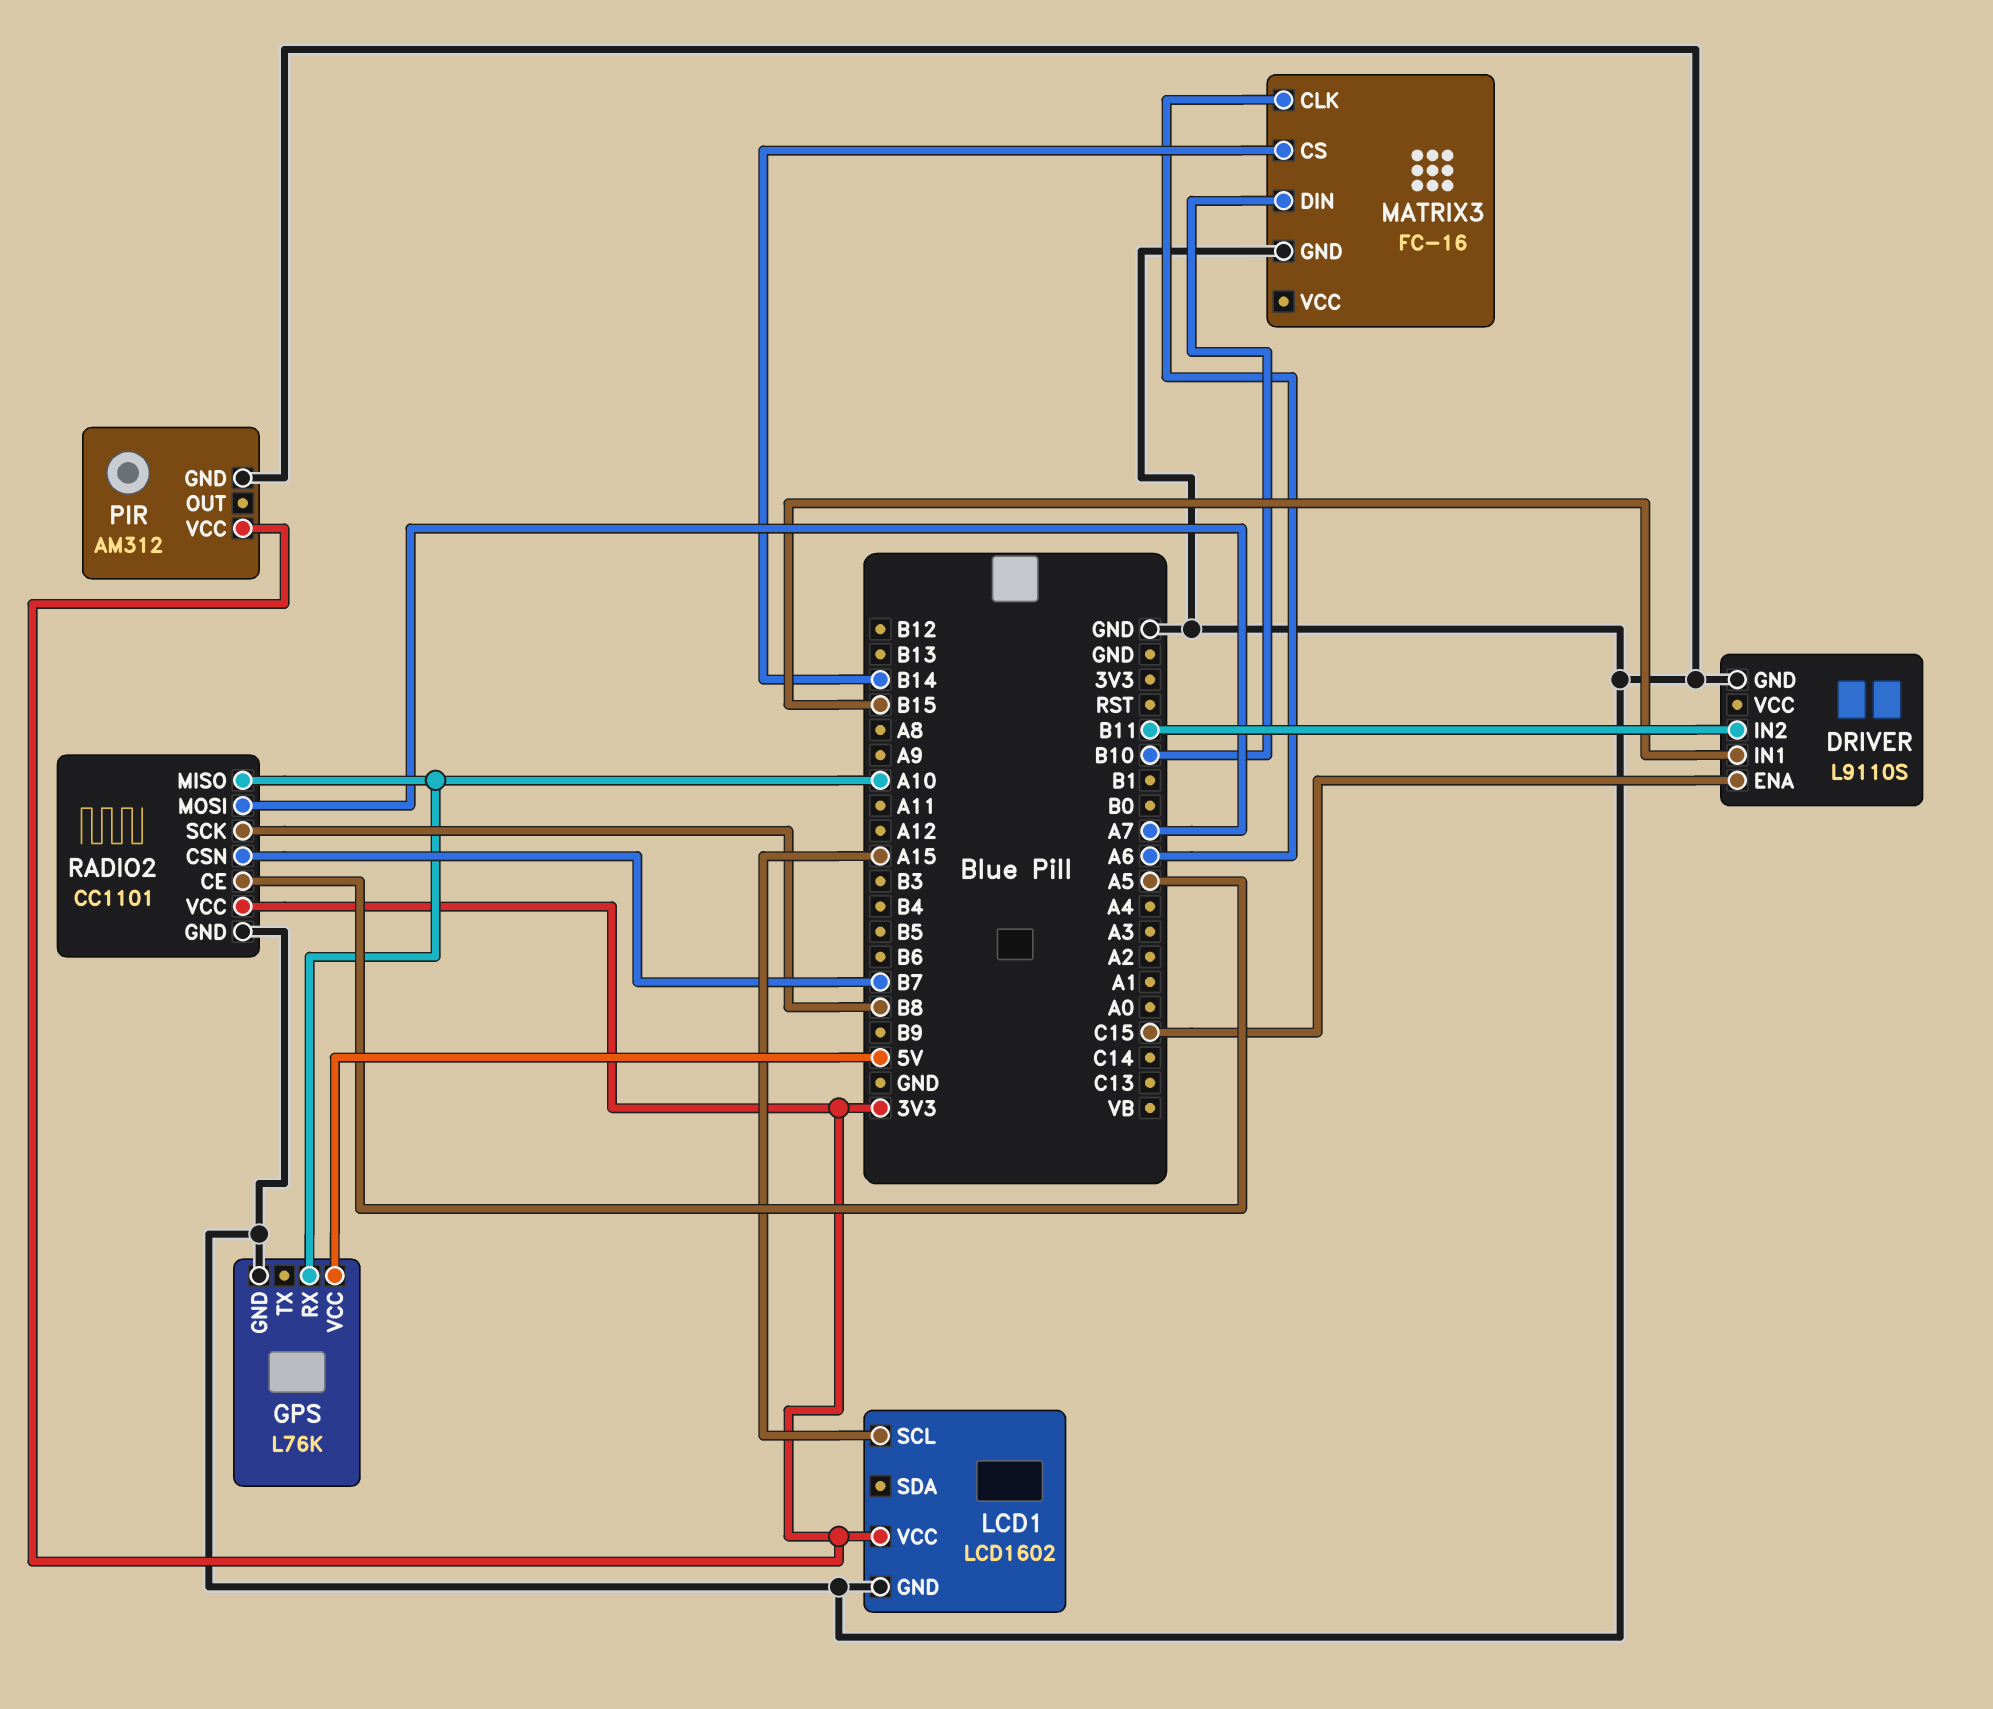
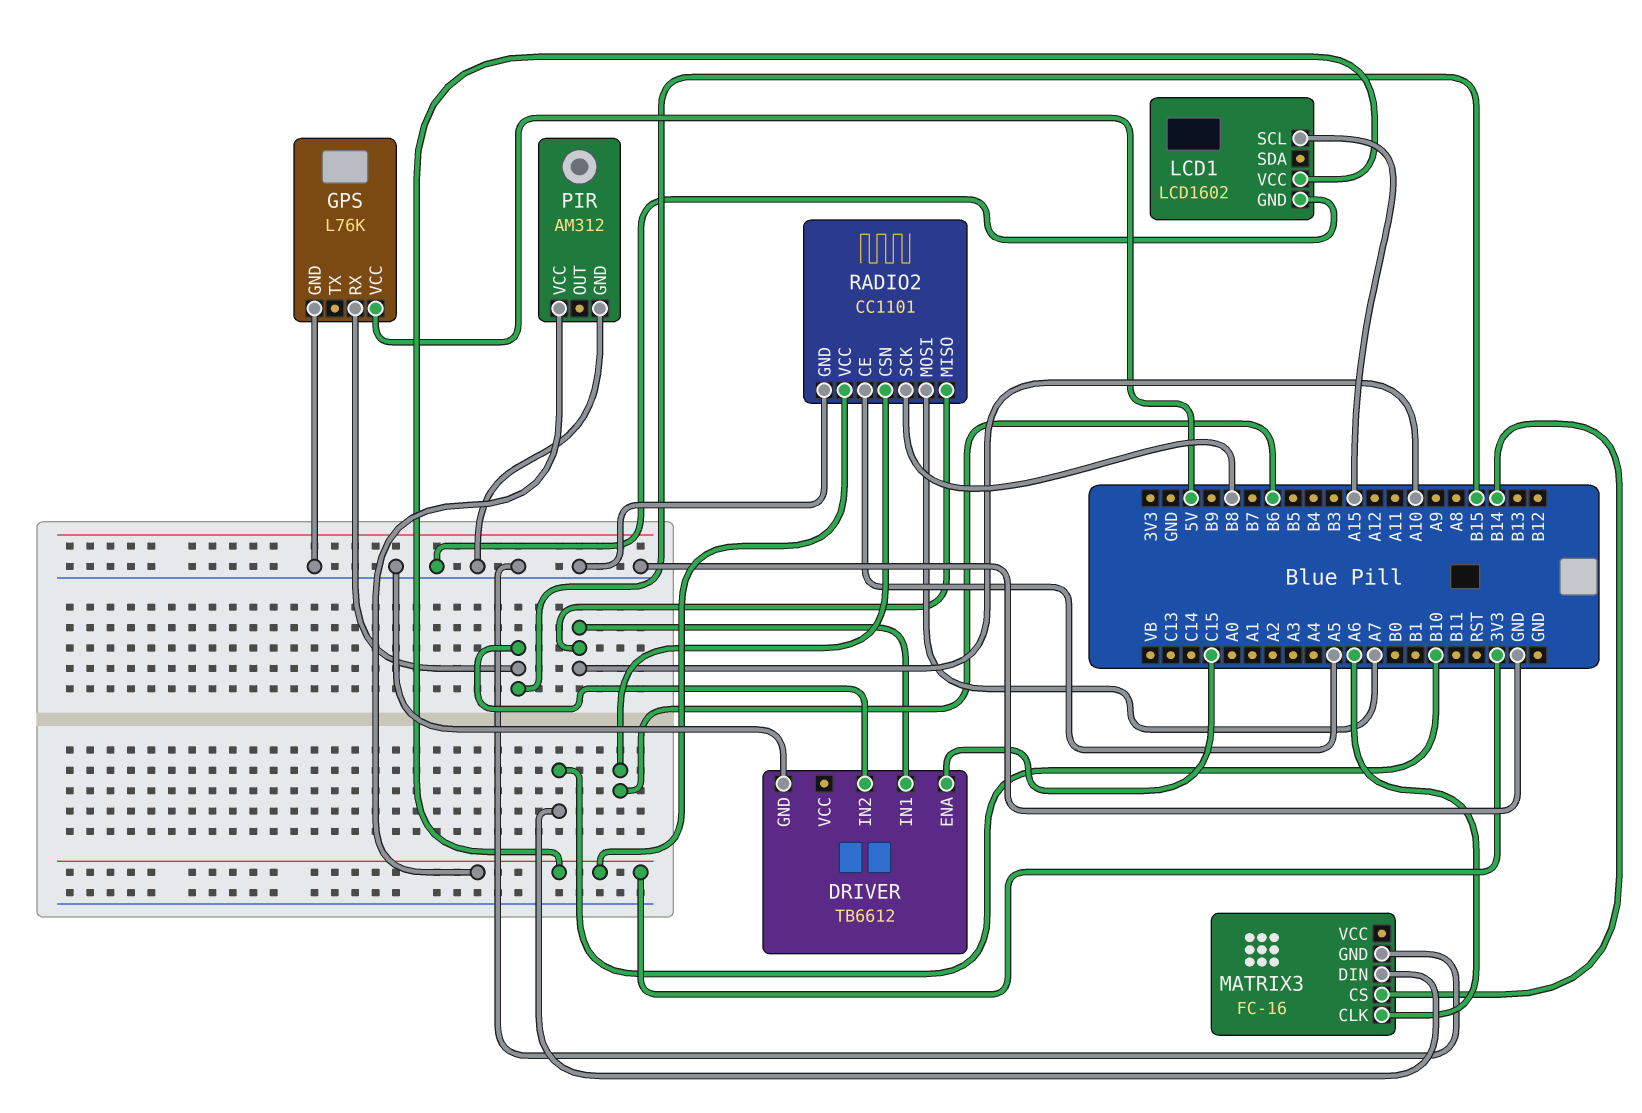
DRIVER: L9110S -> TB6612
DRIVER pin IN1: B15 -> A10
DRIVER pin IN2: B11 -> B15
GPS pin RX: A10 -> B15
RADIO2 pin CSN: B7 -> B6

